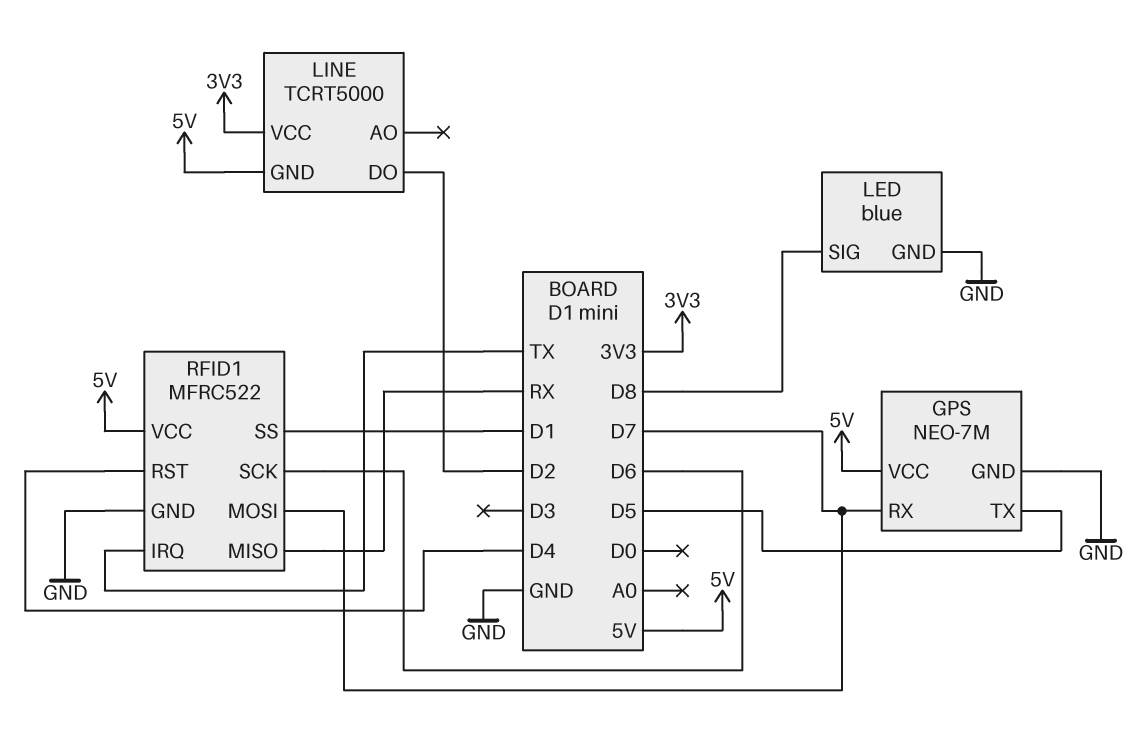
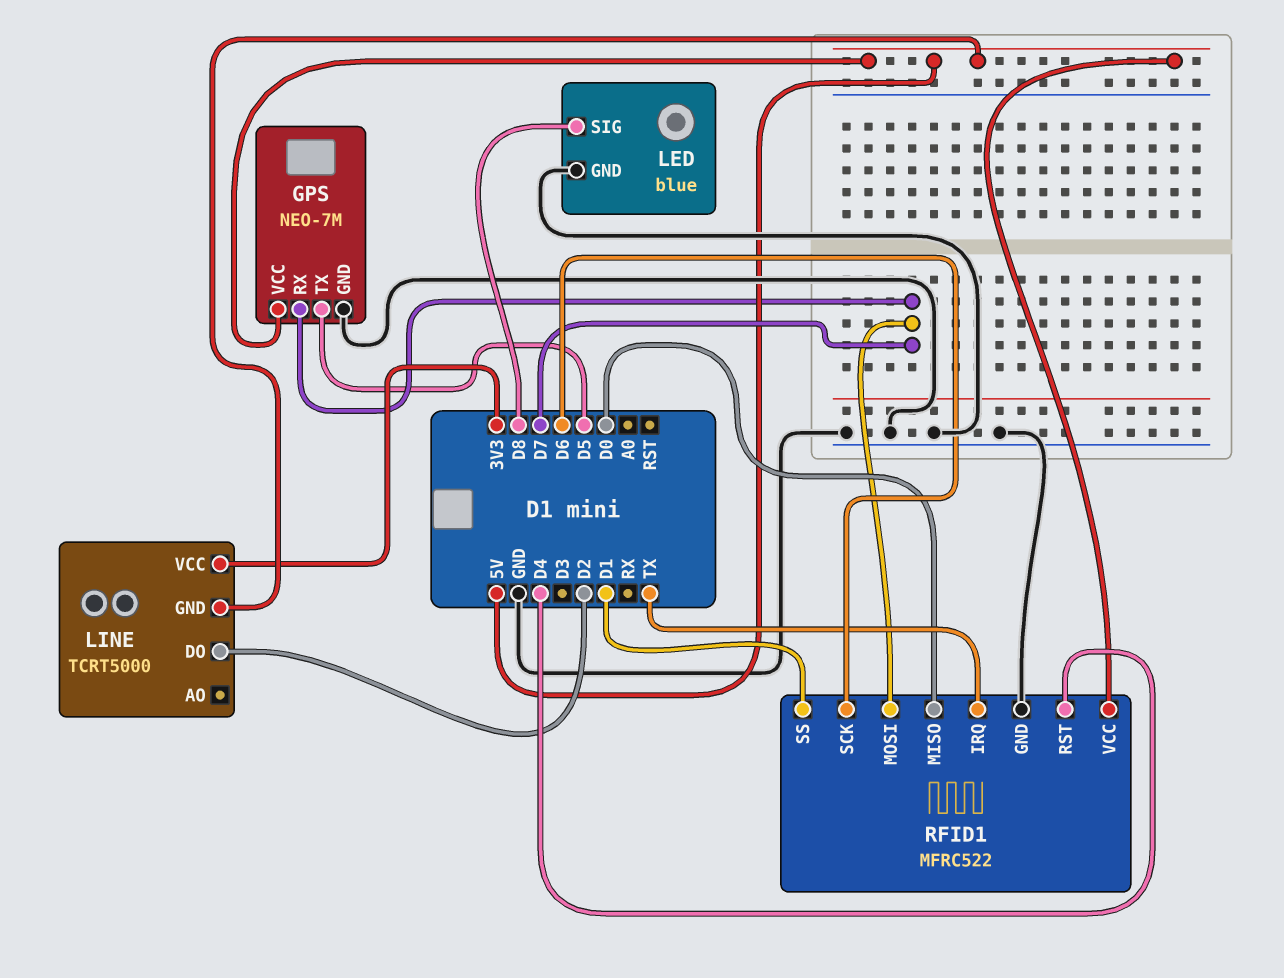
RFID1 pin MISO: RX -> D0

